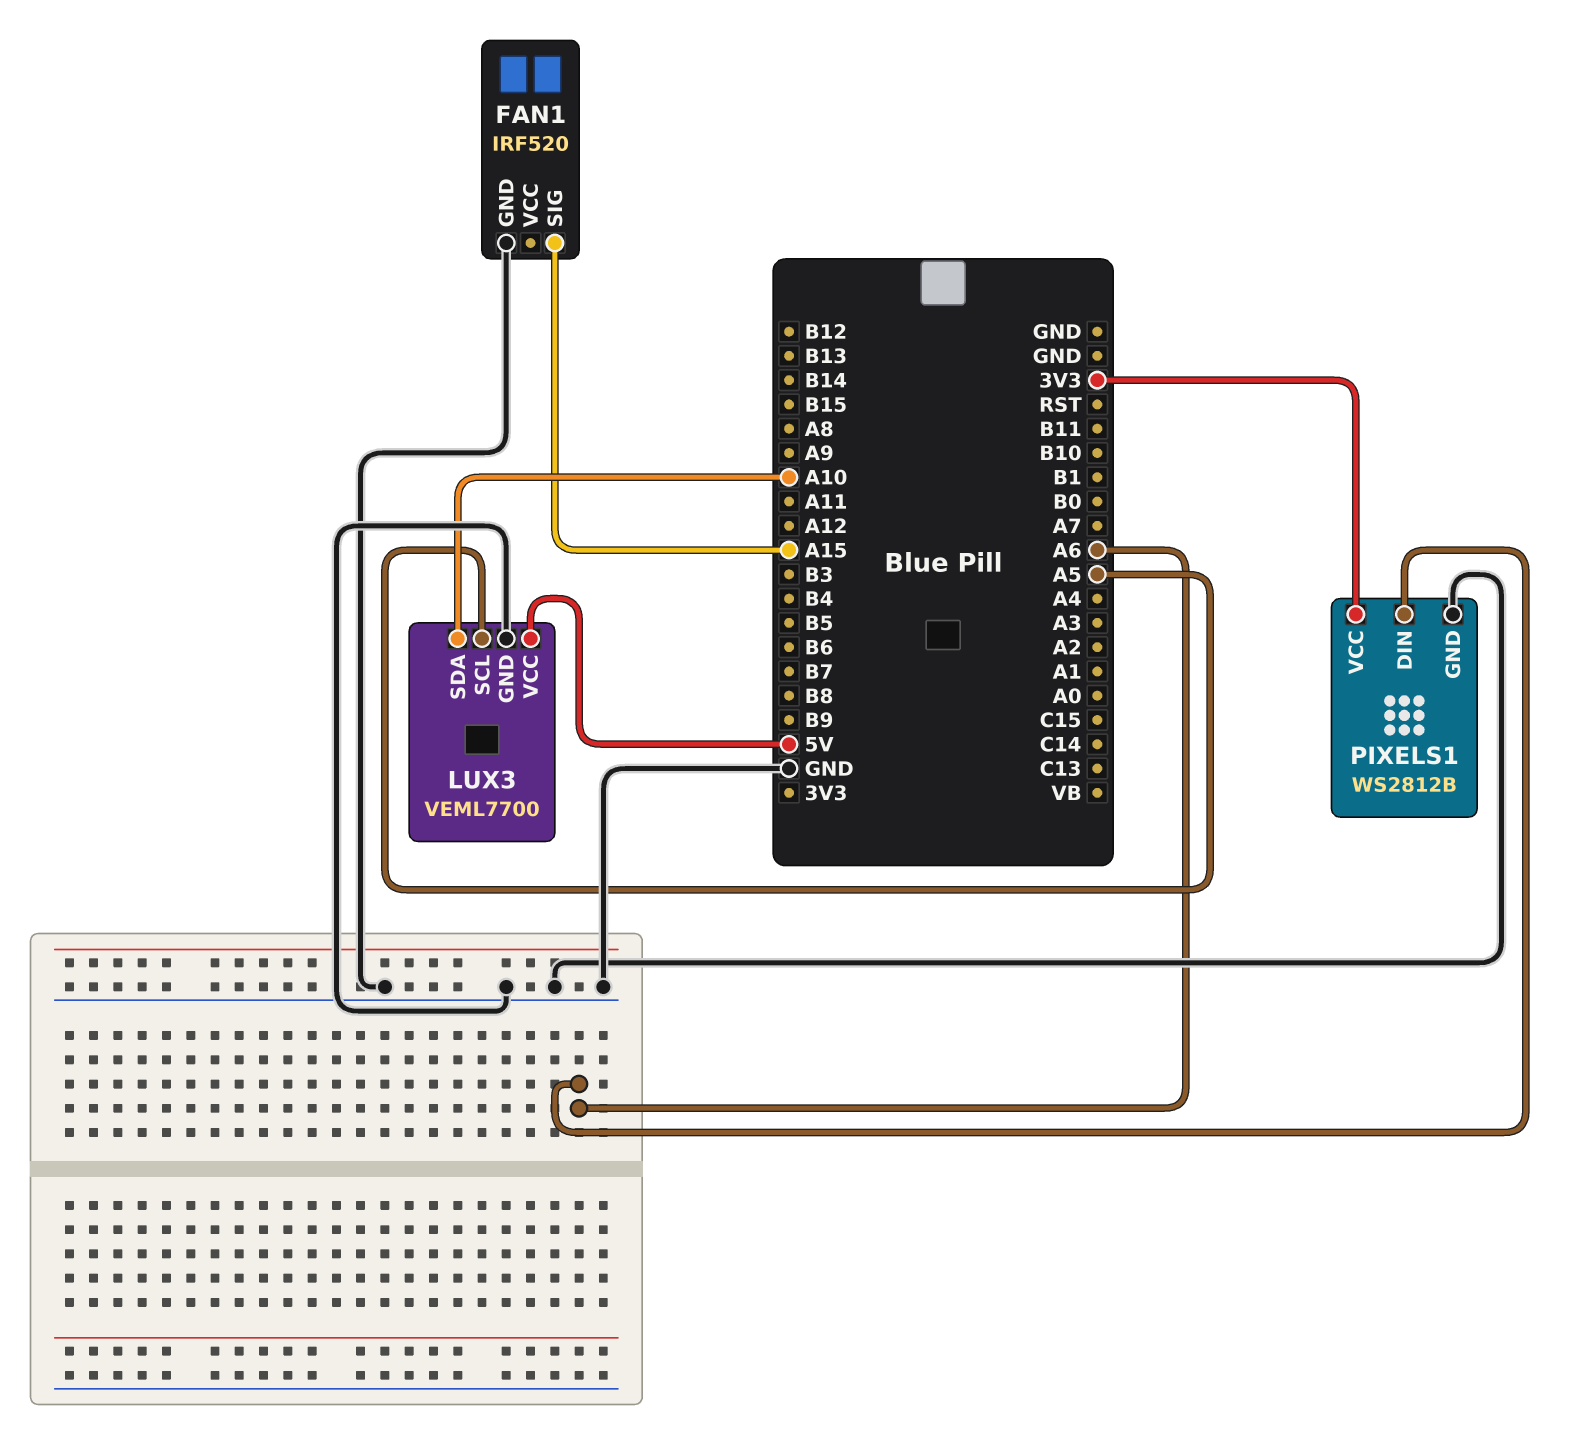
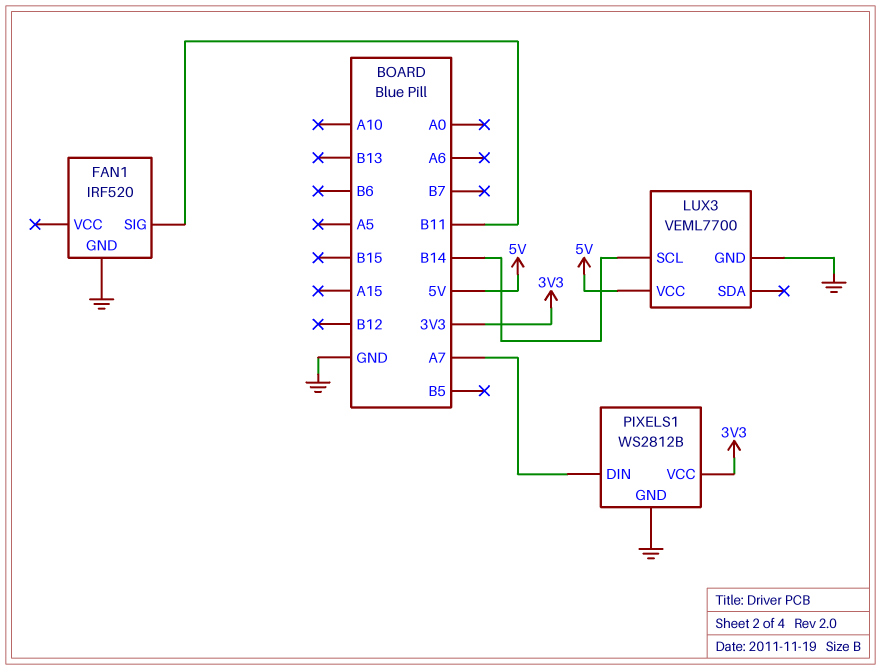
FAN1 pin SIG: A15 -> B11
LUX3 pin SCL: A5 -> B14
LUX3 pin SDA: A10 -> none
PIXELS1 pin DIN: A6 -> A7

